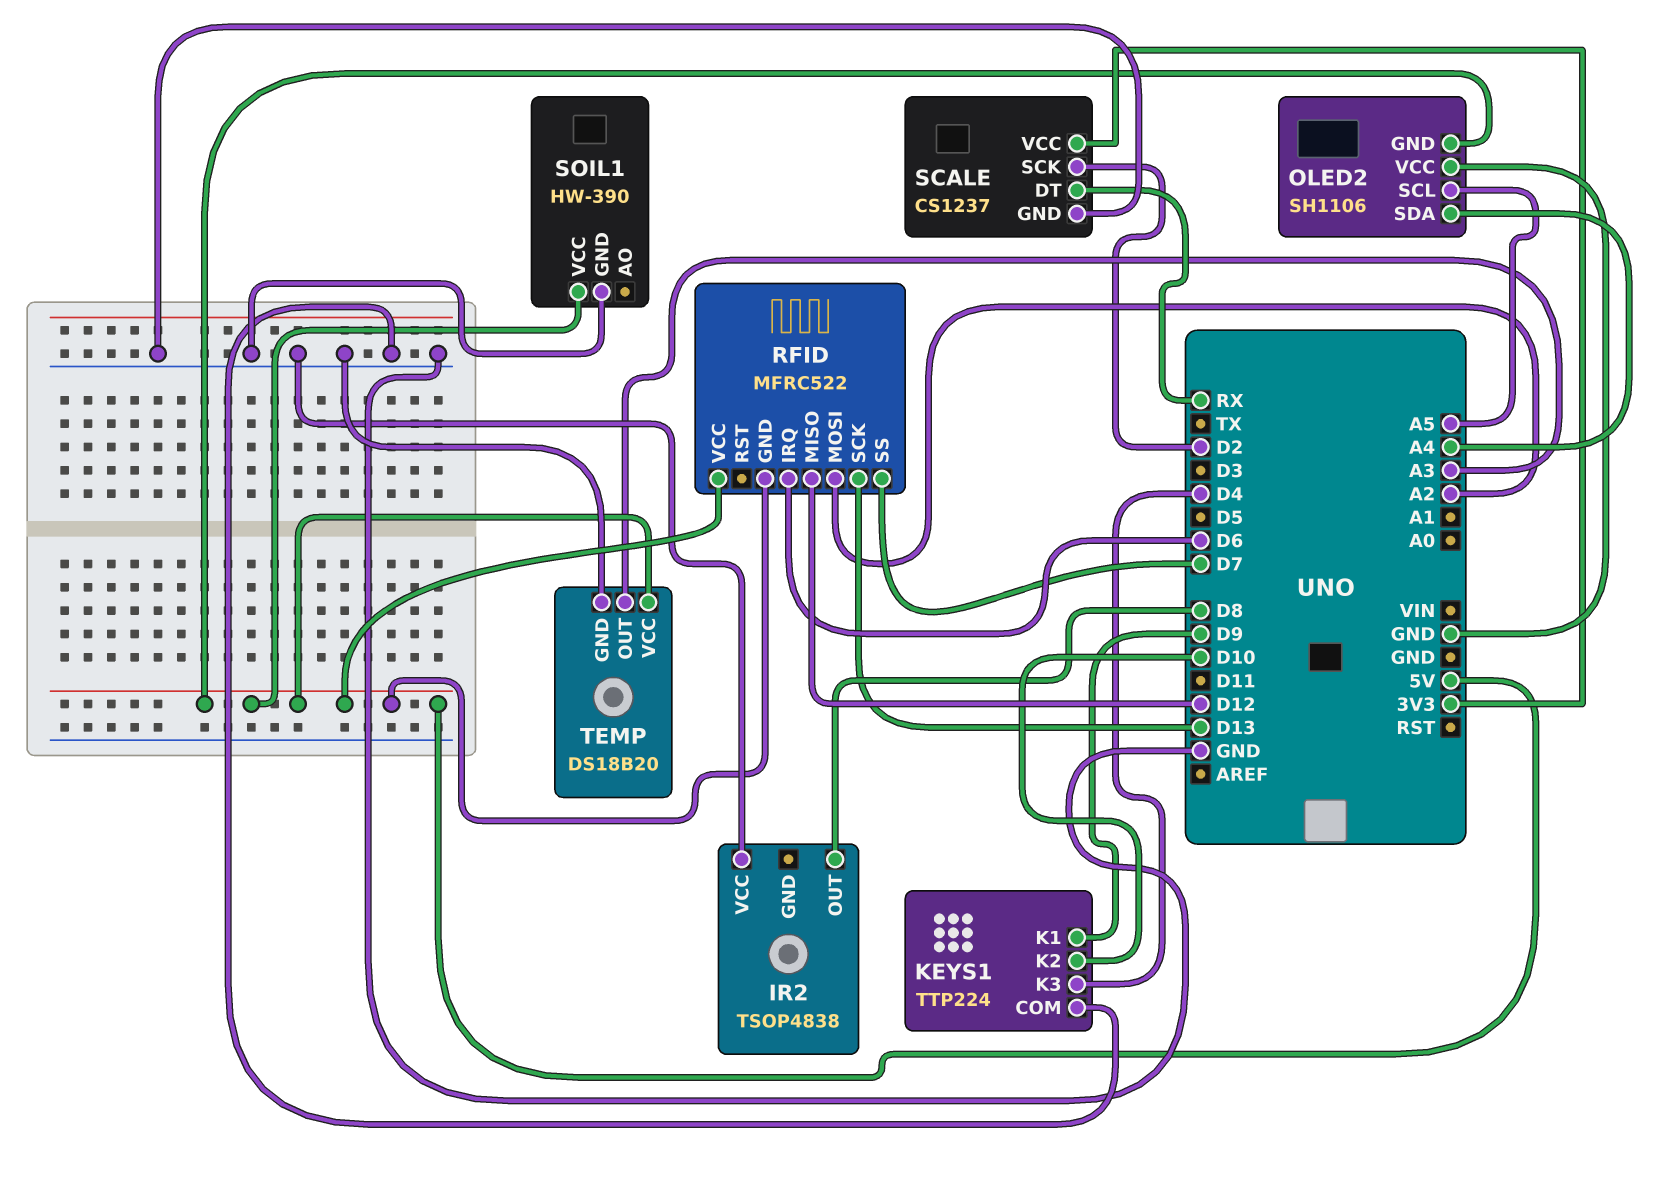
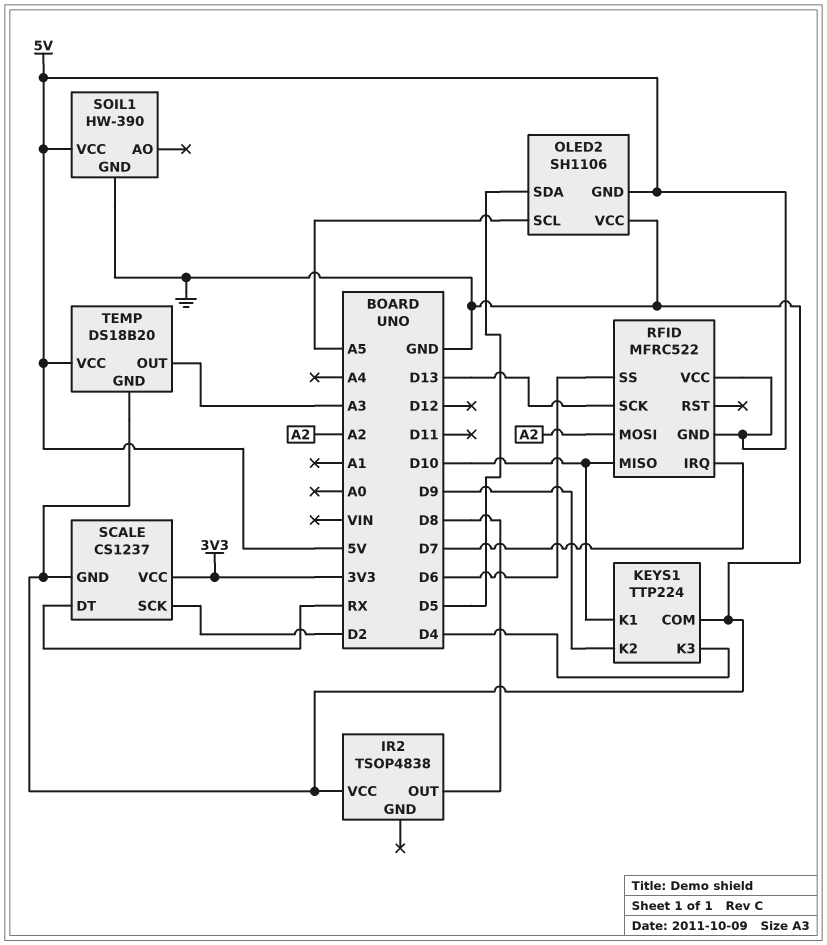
KEYS1 pin K1: D9 -> D10
KEYS1 pin K2: D10 -> D9
OLED2 pin SDA: A4 -> D5
RFID pin IRQ: D6 -> D7
RFID pin MISO: D12 -> D10
RFID pin SS: D7 -> D6

